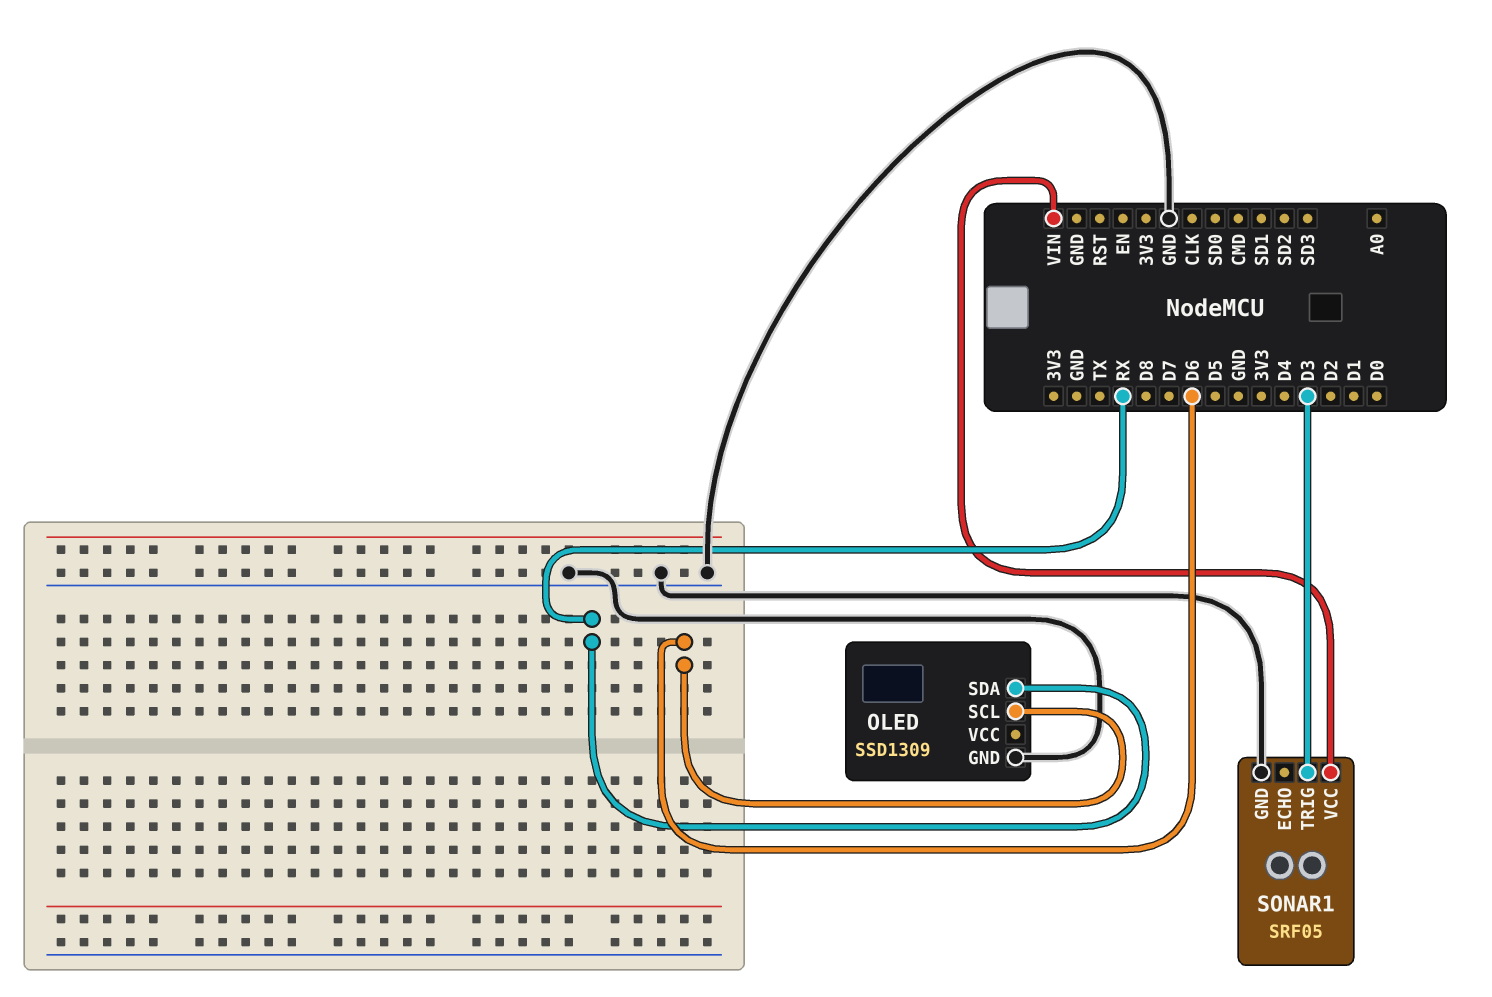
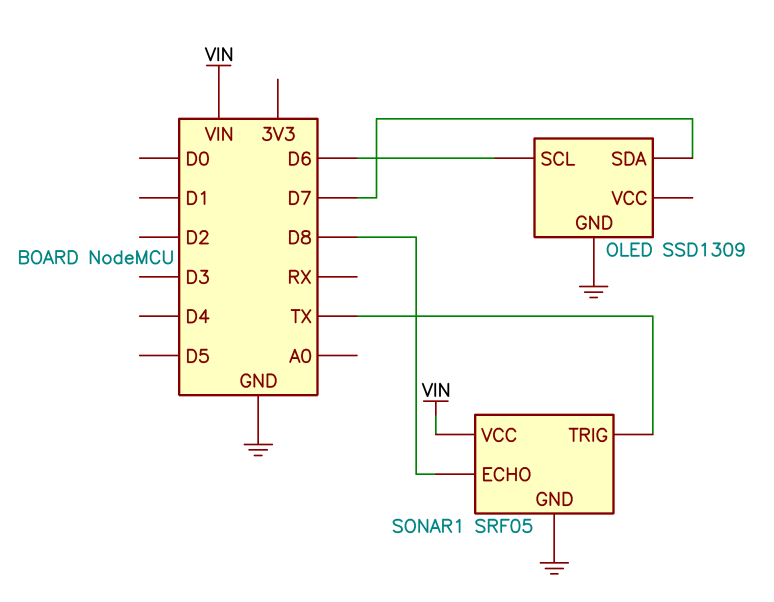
OLED pin SDA: RX -> D7
SONAR1 pin ECHO: none -> D8
SONAR1 pin TRIG: D3 -> TX

